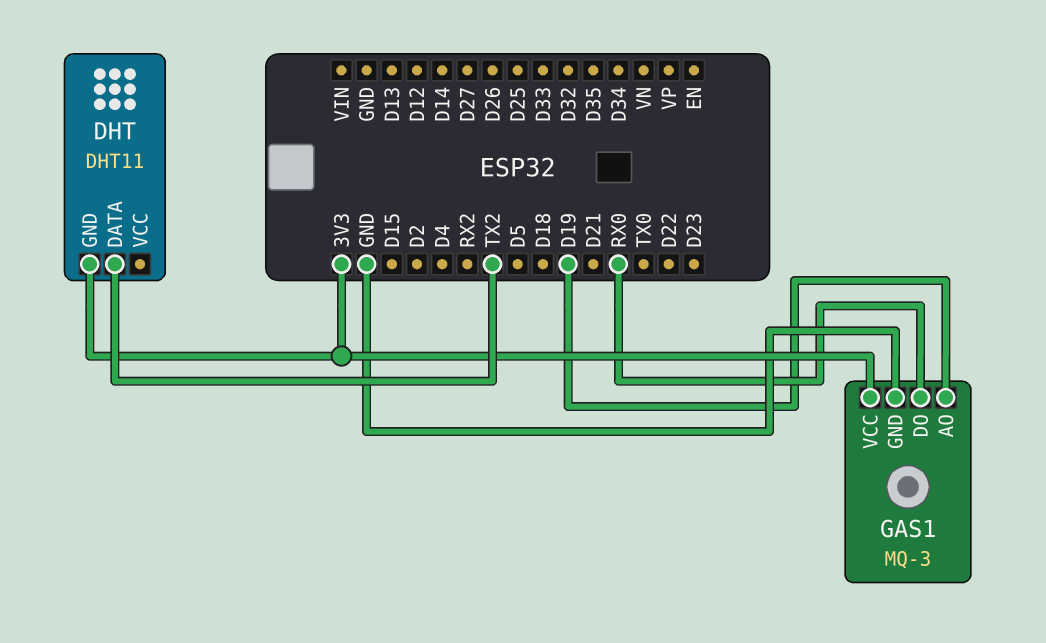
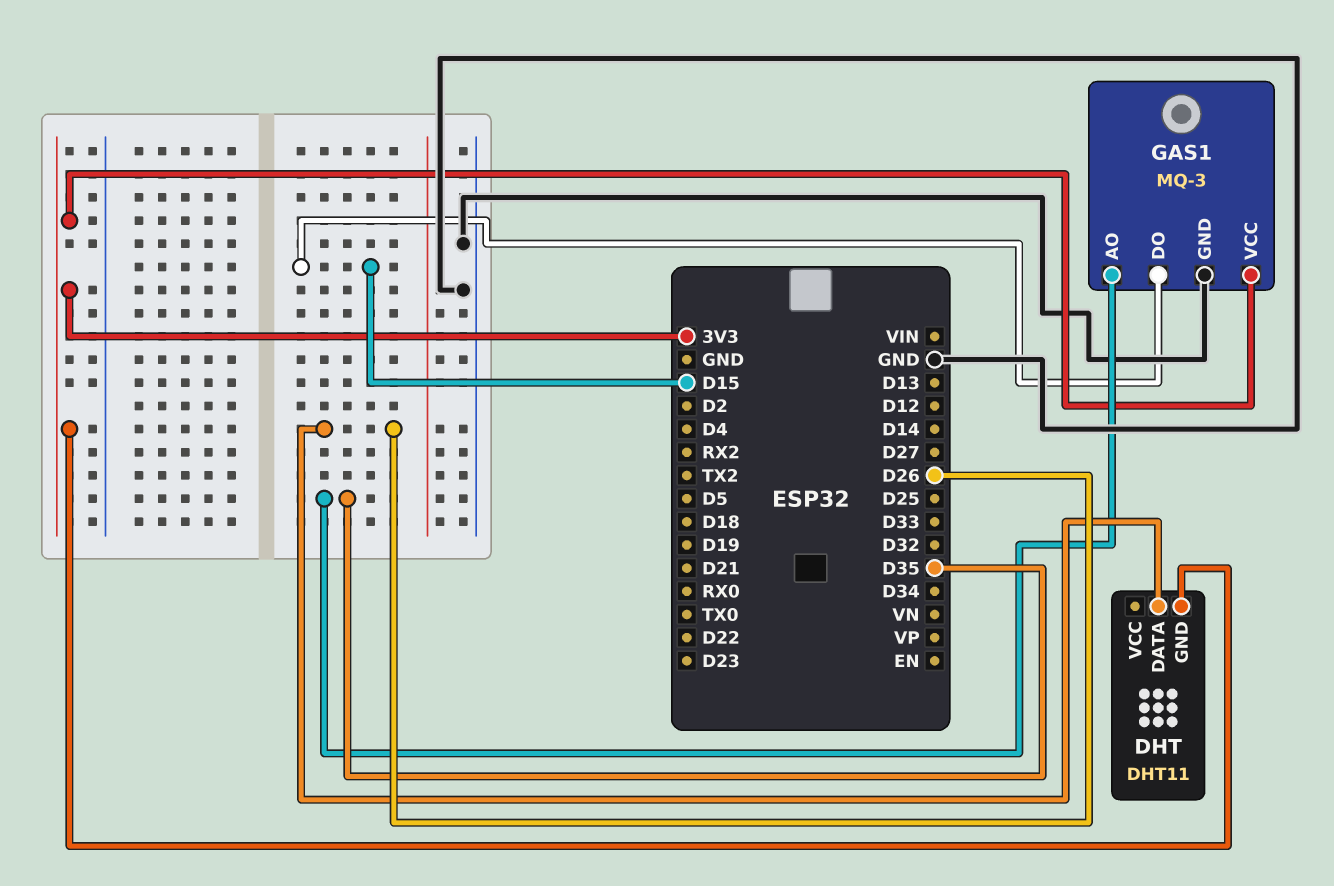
DHT pin DATA: TX2 -> D26
GAS1 pin AO: D19 -> D35
GAS1 pin DO: RX0 -> D15

